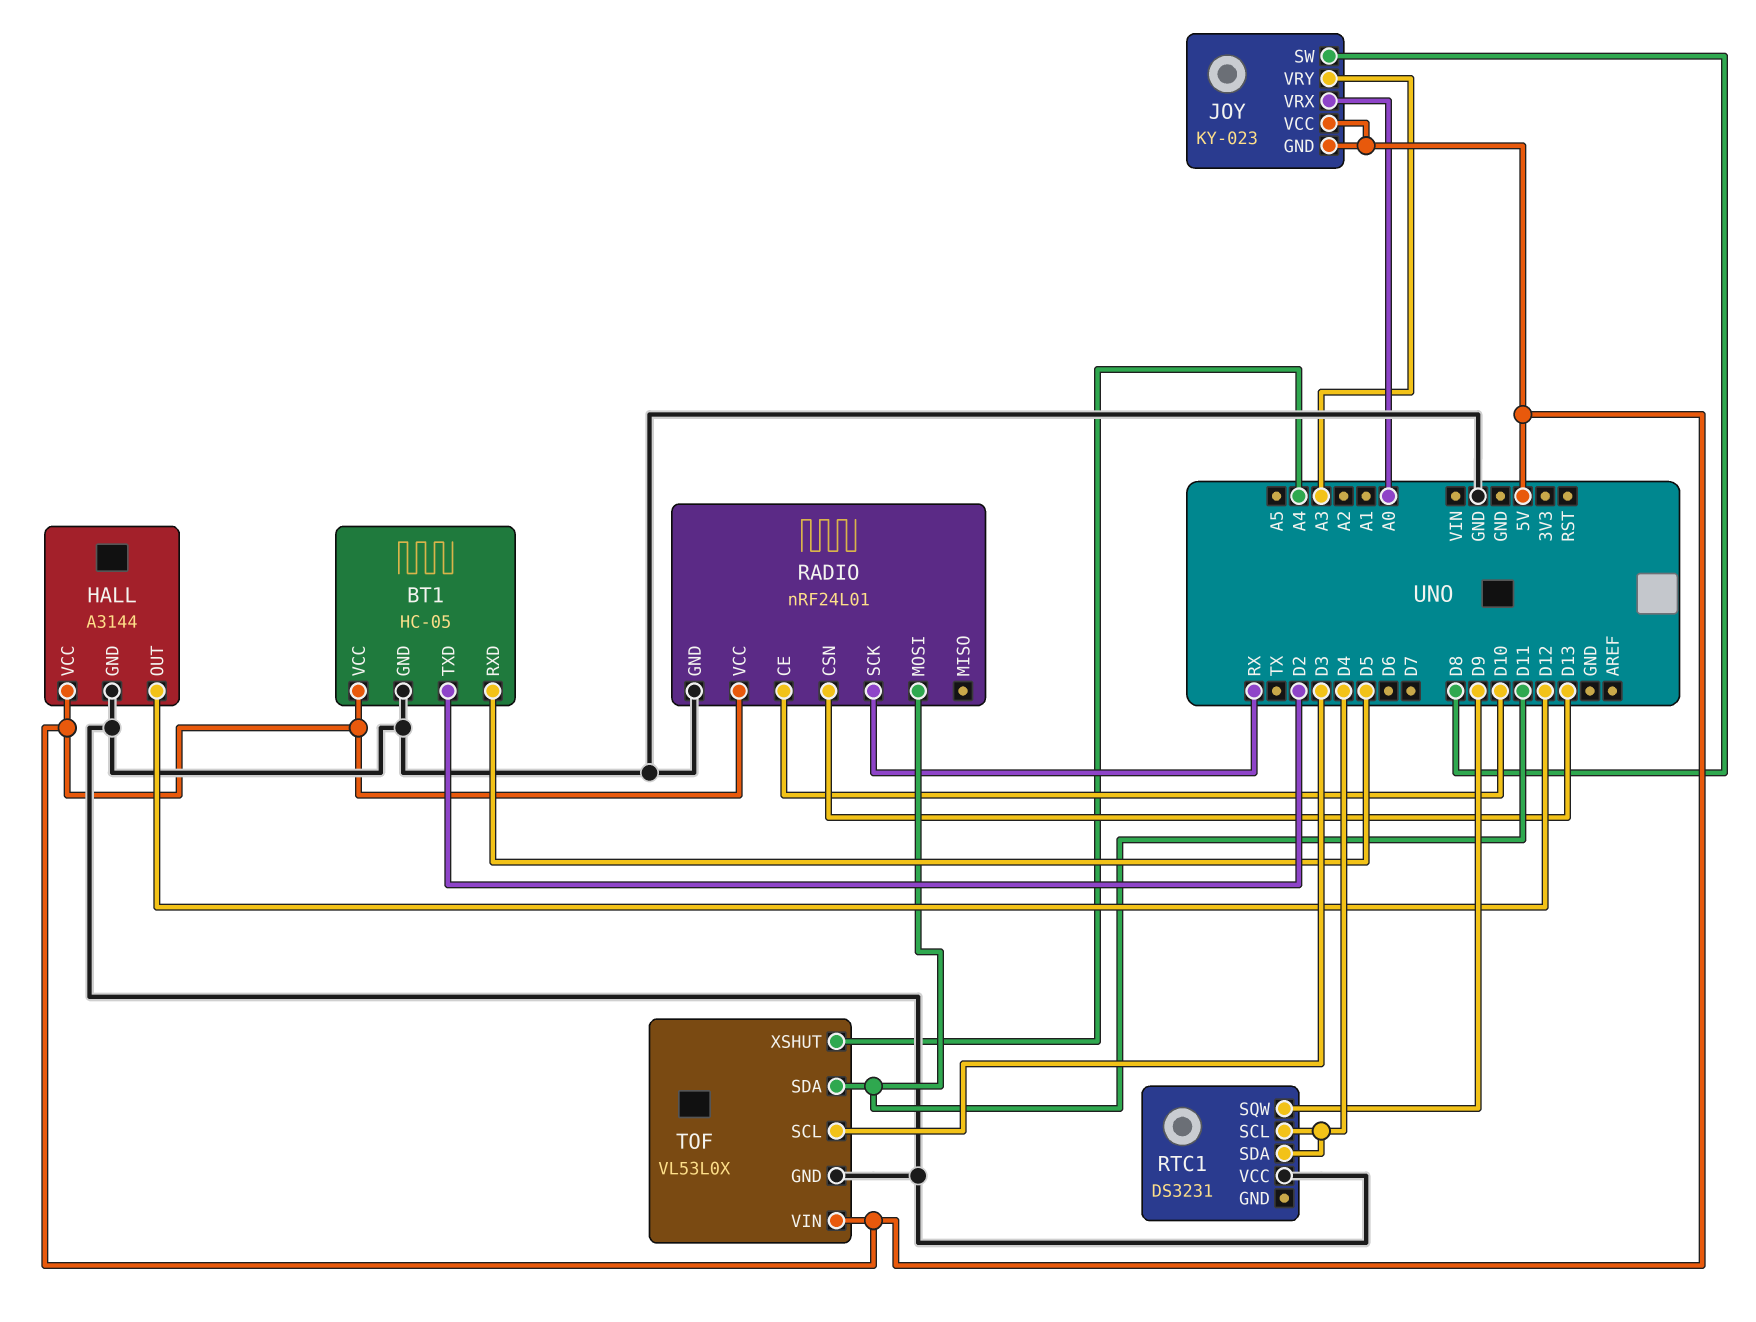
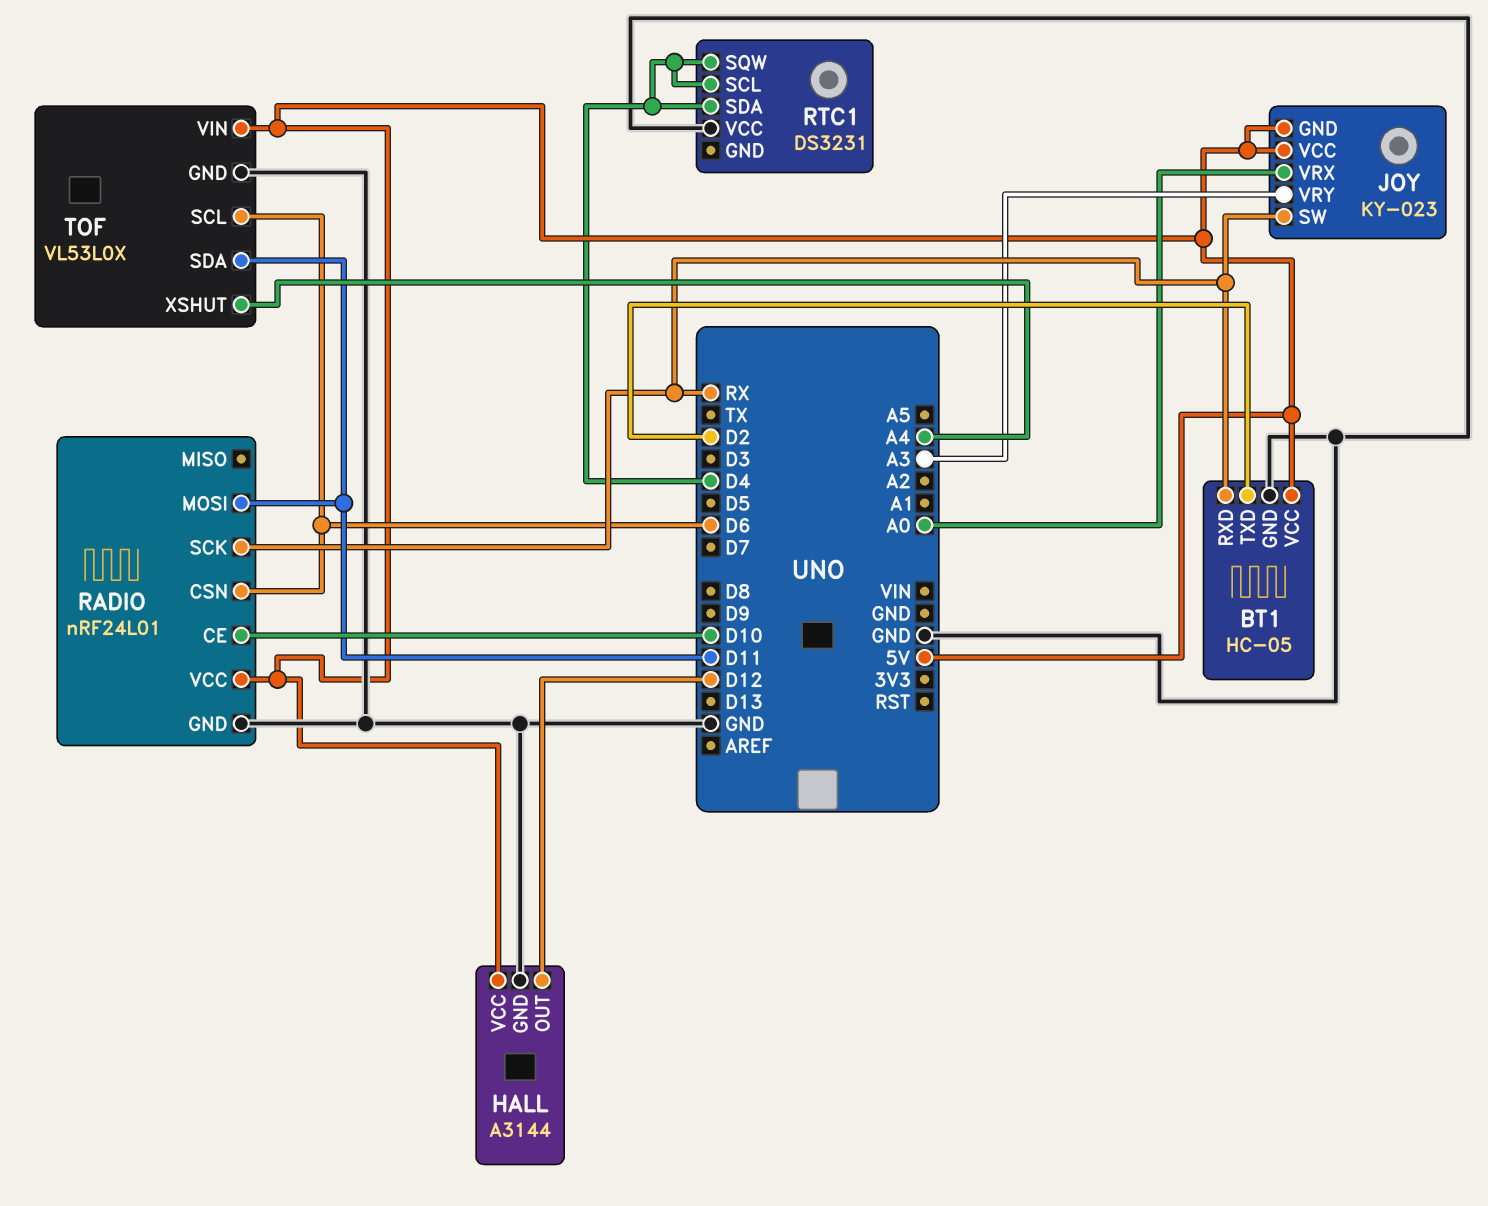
BT1 pin RXD: D5 -> RX
JOY pin SW: D8 -> RX
RADIO pin CSN: D13 -> D6
RTC1 pin SQW: D9 -> D4
TOF pin SCL: D3 -> D6

